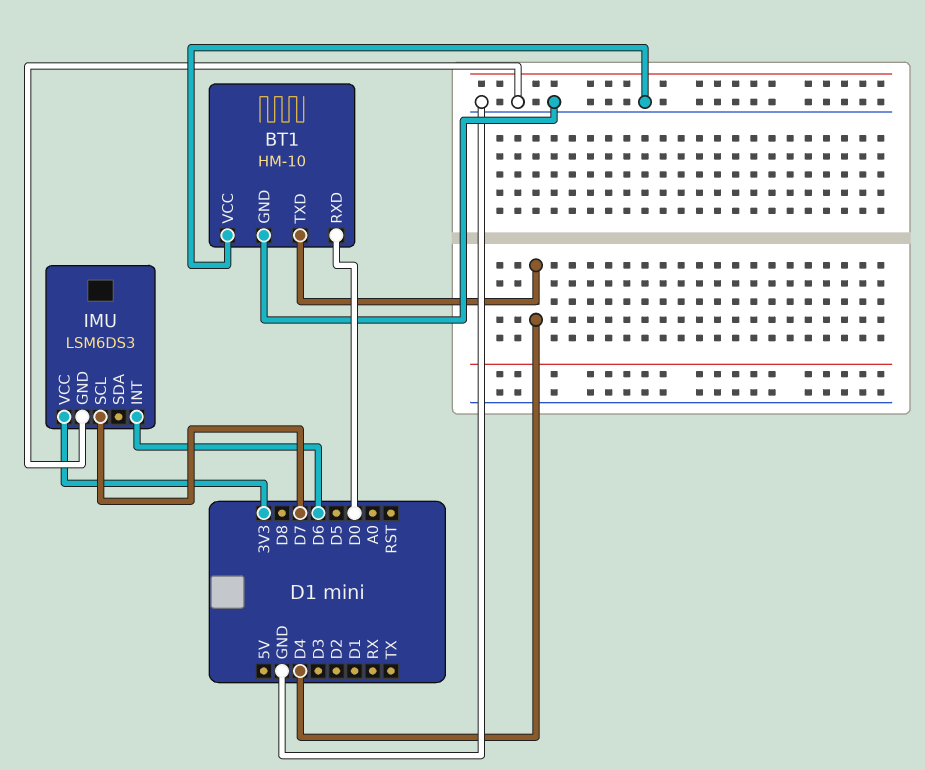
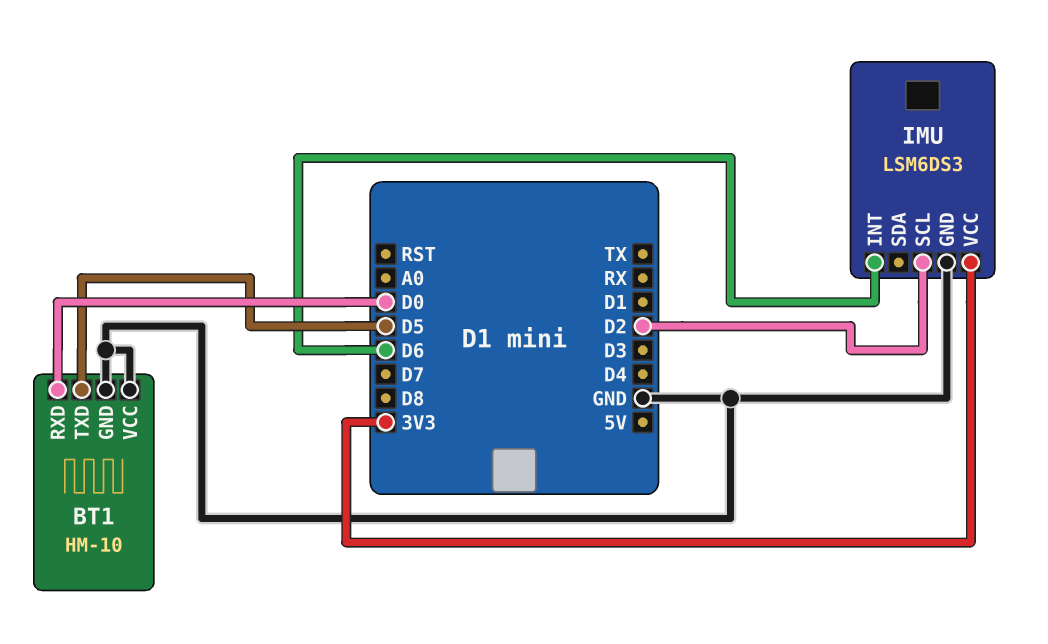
BT1 pin TXD: D4 -> D5
IMU pin SCL: D7 -> D2

